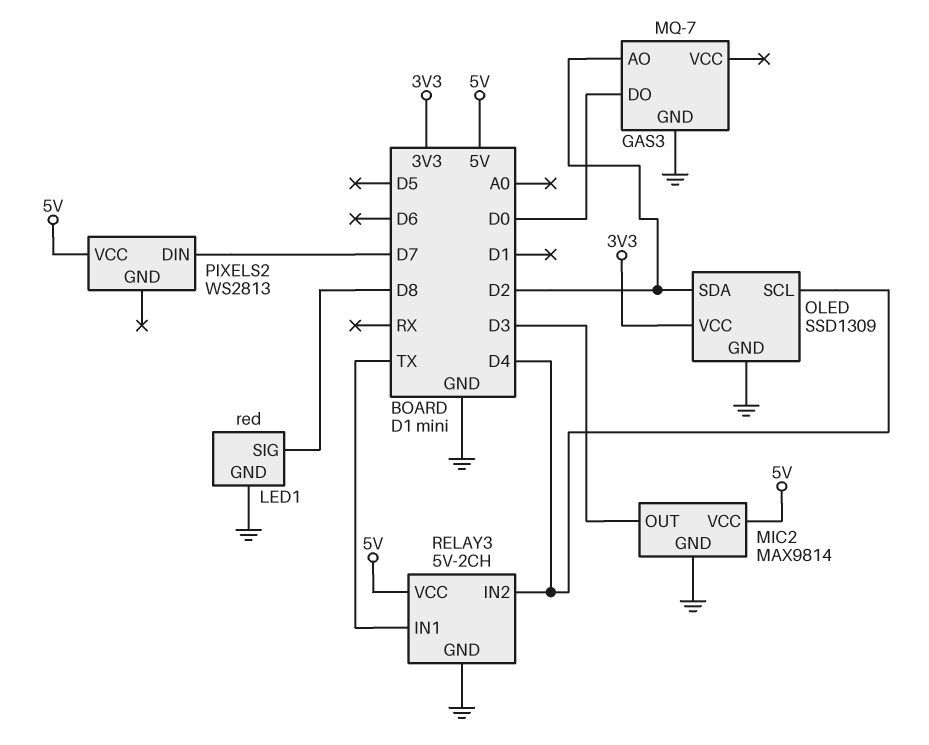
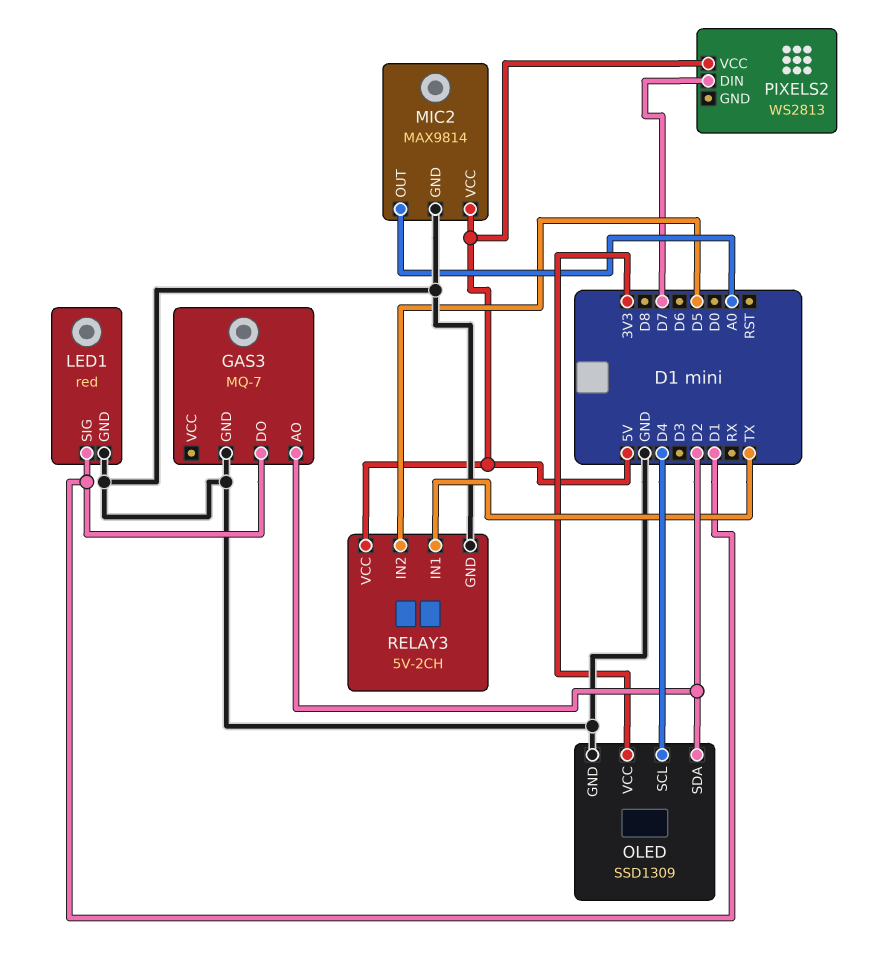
GAS3 pin DO: D0 -> D1
LED1 pin SIG: D8 -> D1
MIC2 pin OUT: D3 -> A0
RELAY3 pin IN2: D4 -> D5

